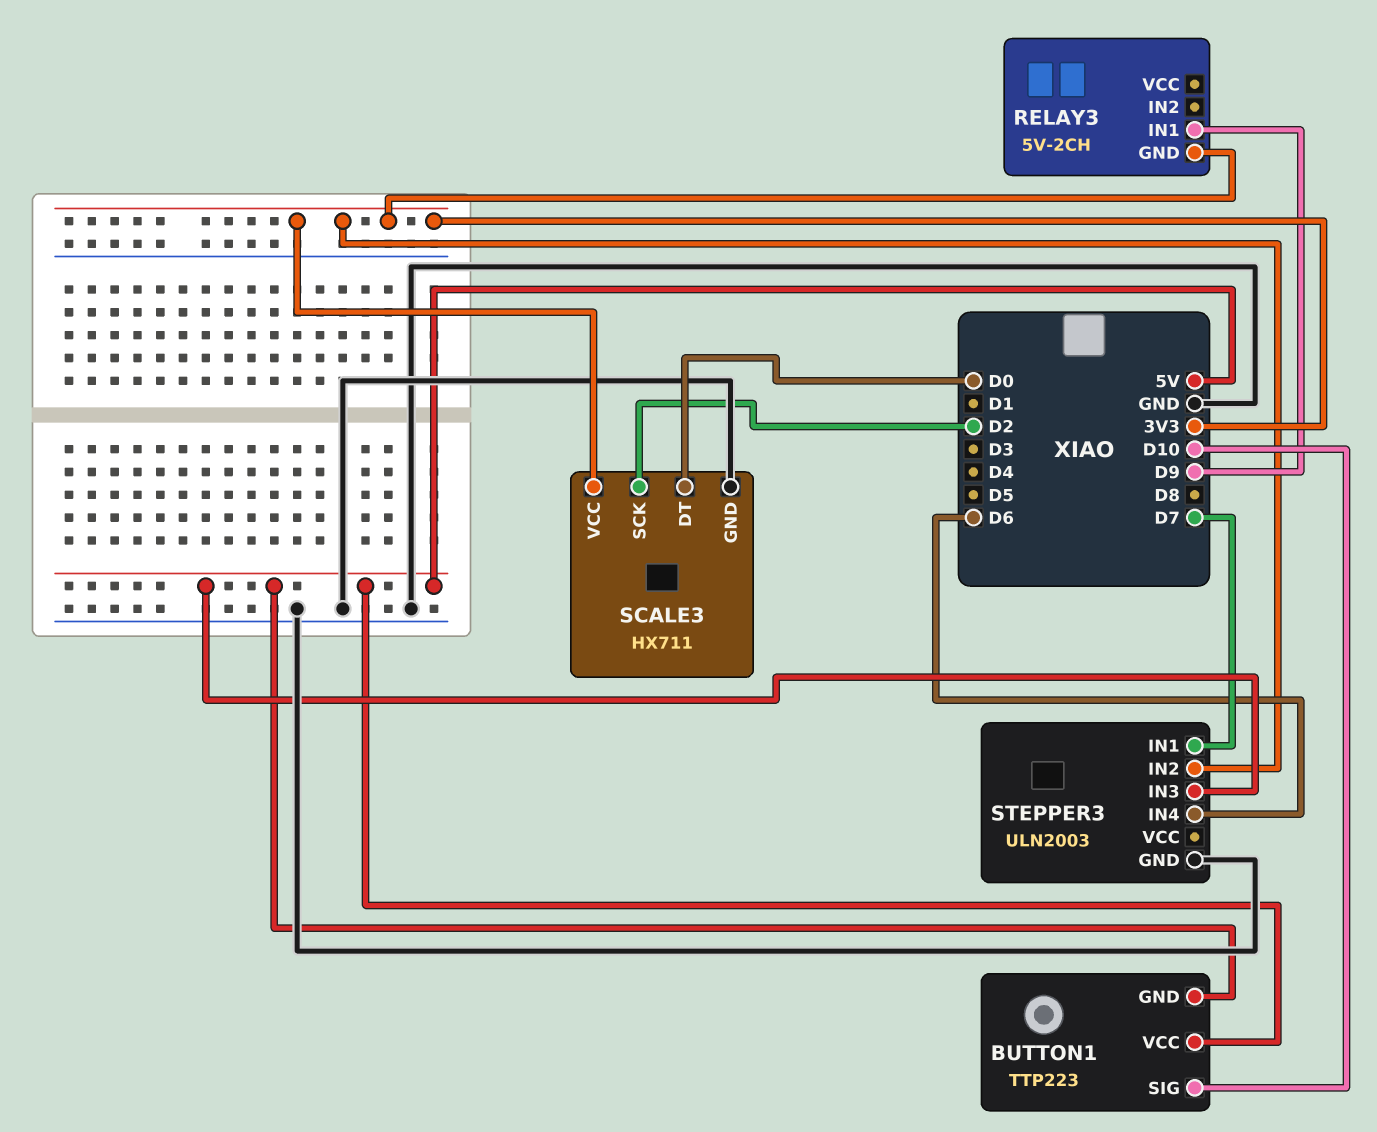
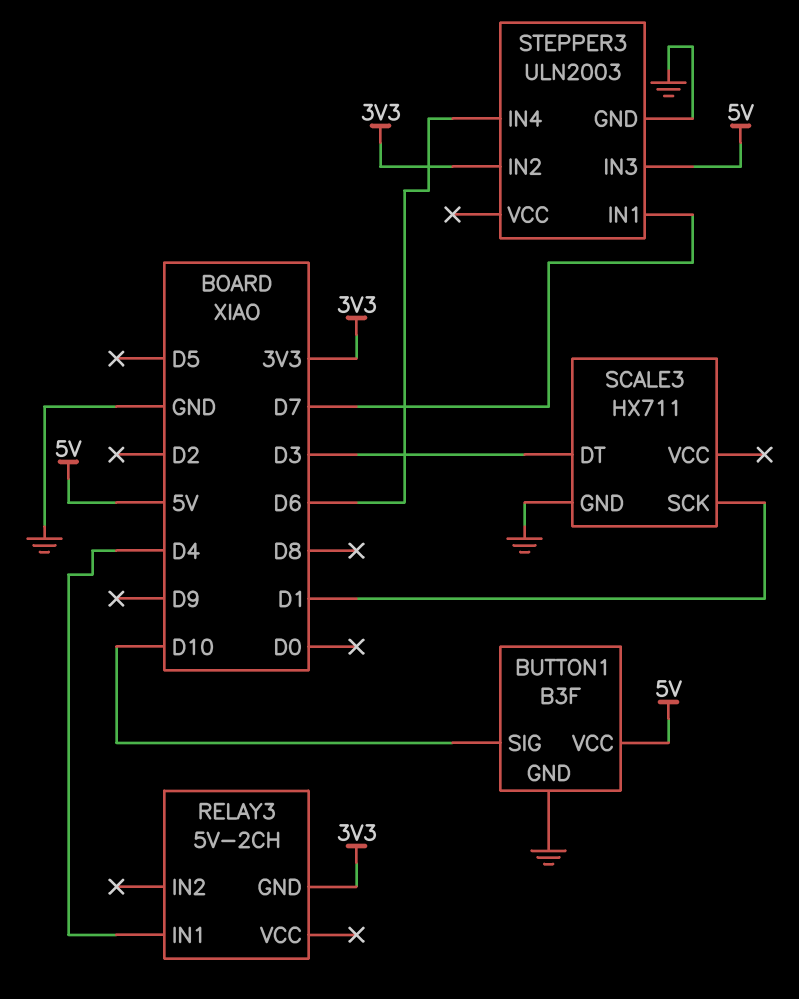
BUTTON1: TTP223 -> B3F
BUTTON1 pin GND: 5V -> GND
RELAY3 pin IN1: D9 -> D4
SCALE3 pin DT: D0 -> D3
SCALE3 pin SCK: D2 -> D1
SCALE3 pin VCC: 3V3 -> none

